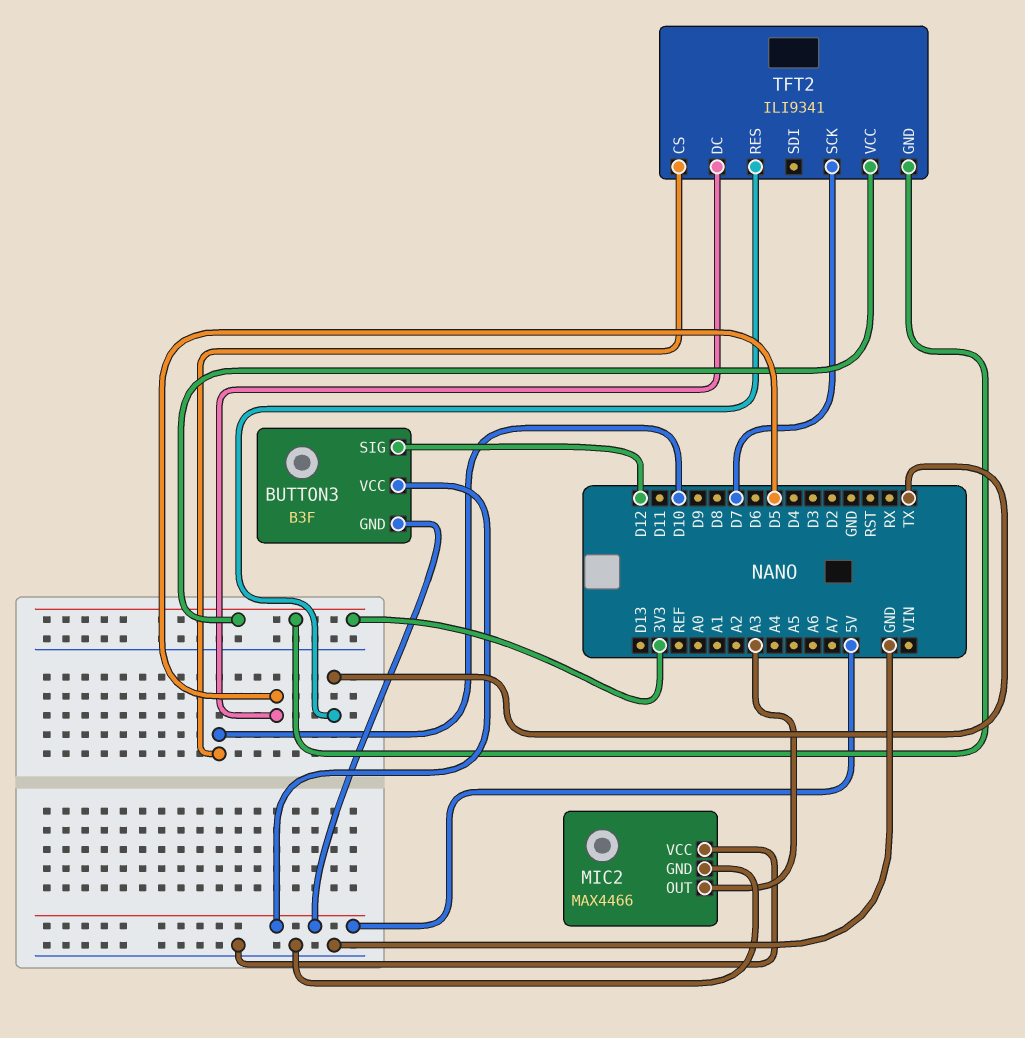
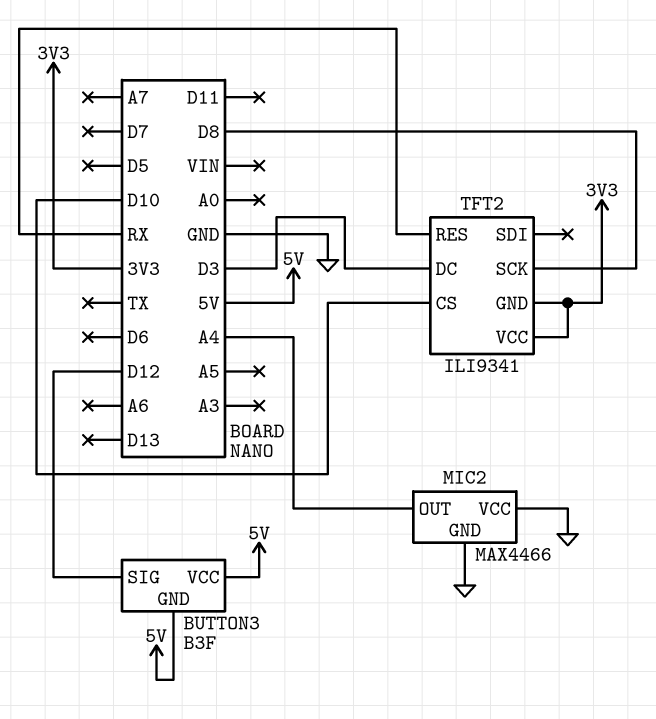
MIC2 pin OUT: A3 -> A4
TFT2 pin DC: D5 -> D3
TFT2 pin RES: TX -> RX
TFT2 pin SCK: D7 -> D8

